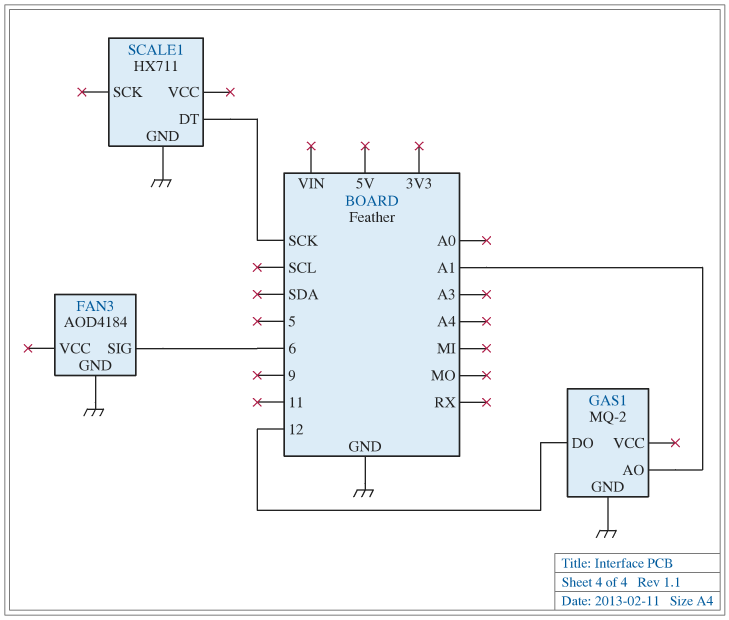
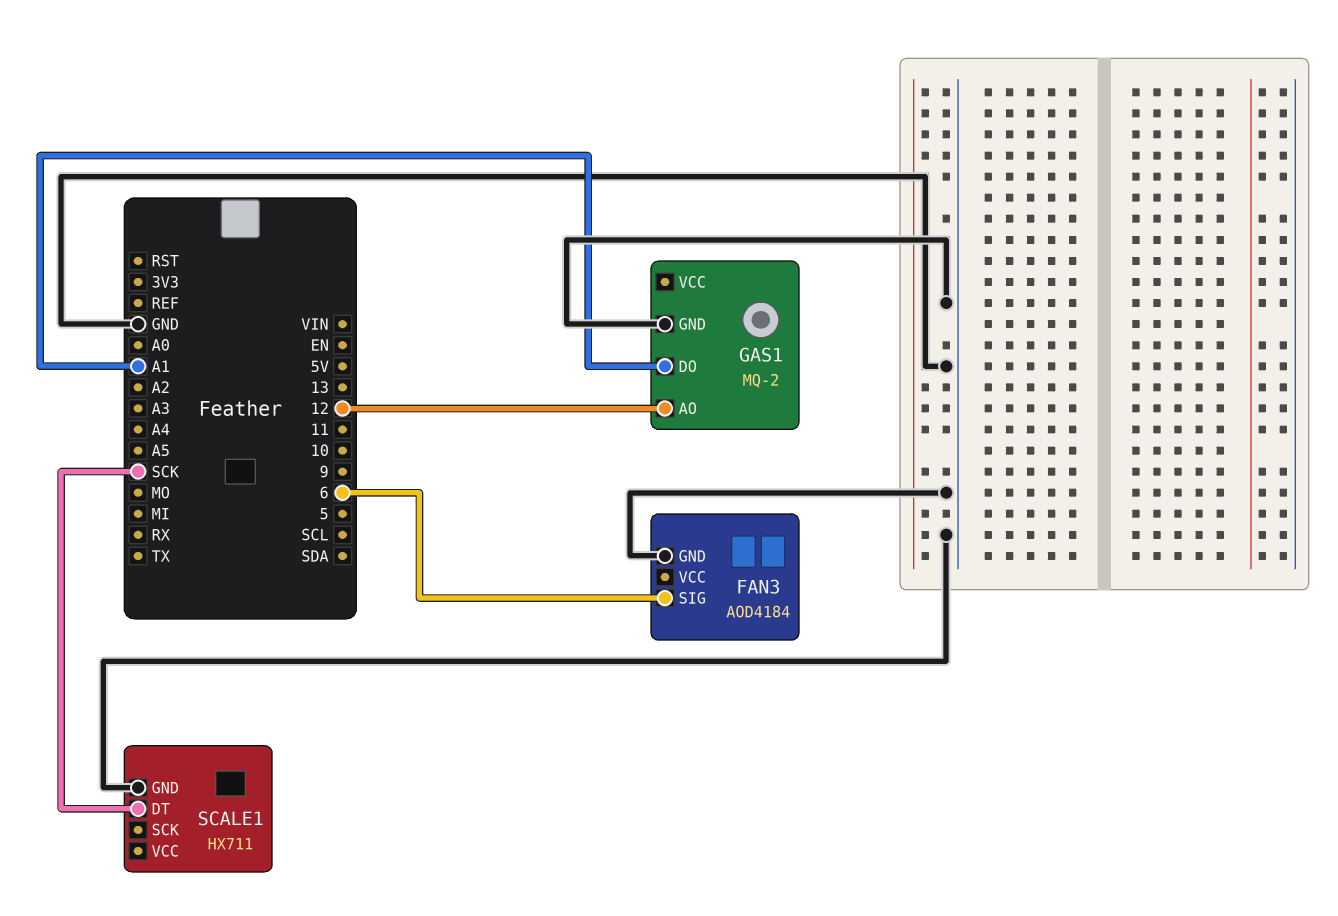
GAS1 pin AO: A1 -> 12
GAS1 pin DO: 12 -> A1

